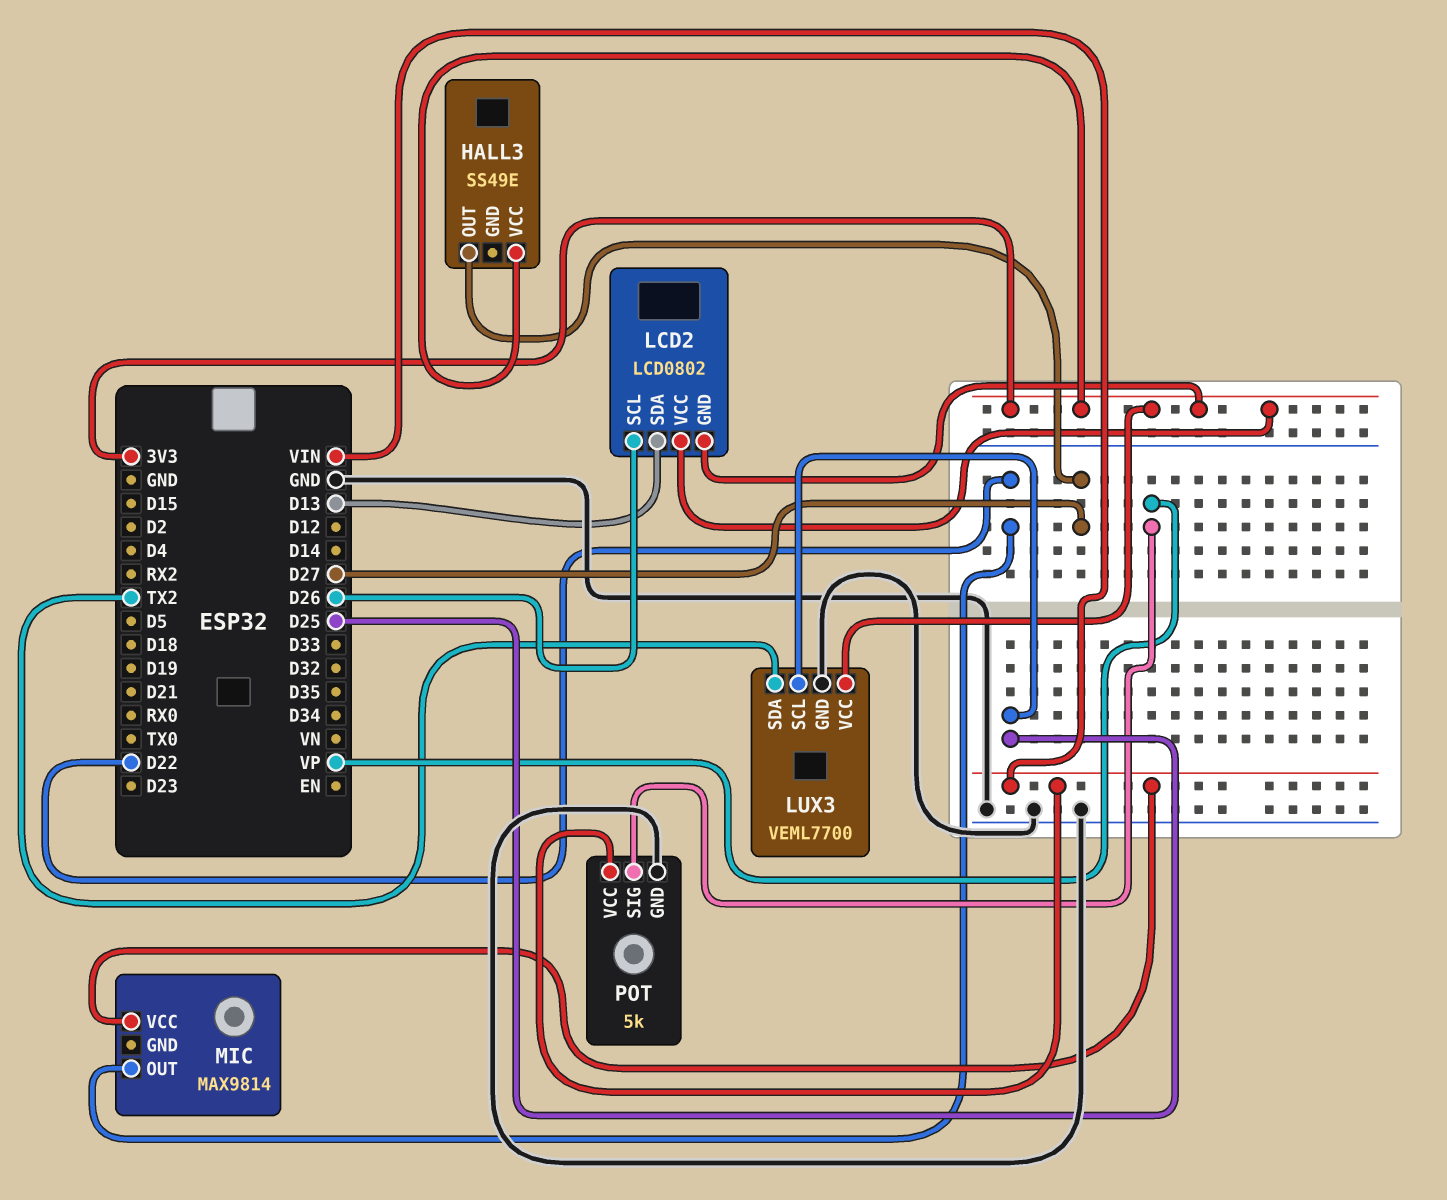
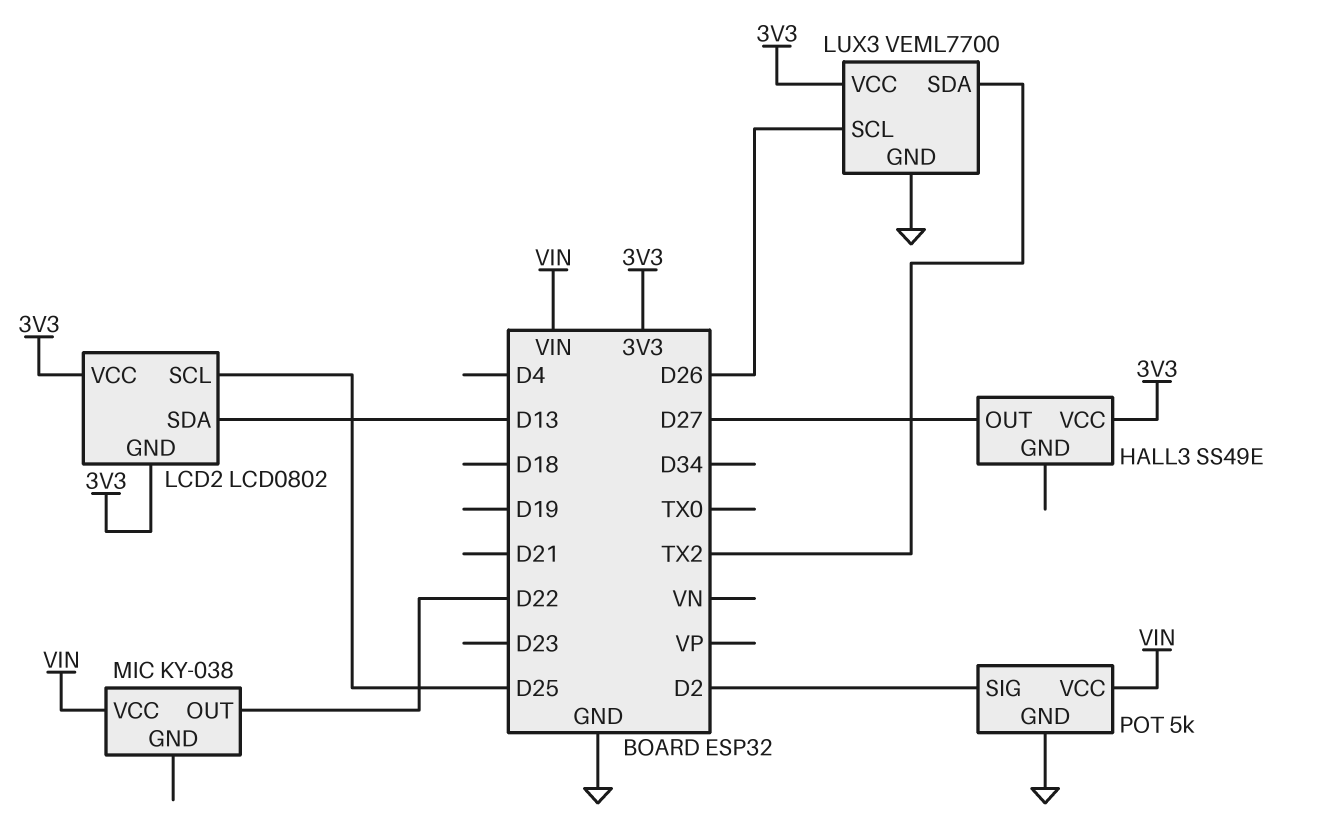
LCD2 pin SCL: D26 -> D25
LUX3 pin SCL: D25 -> D26
MIC: MAX9814 -> KY-038
POT pin SIG: VP -> D2

